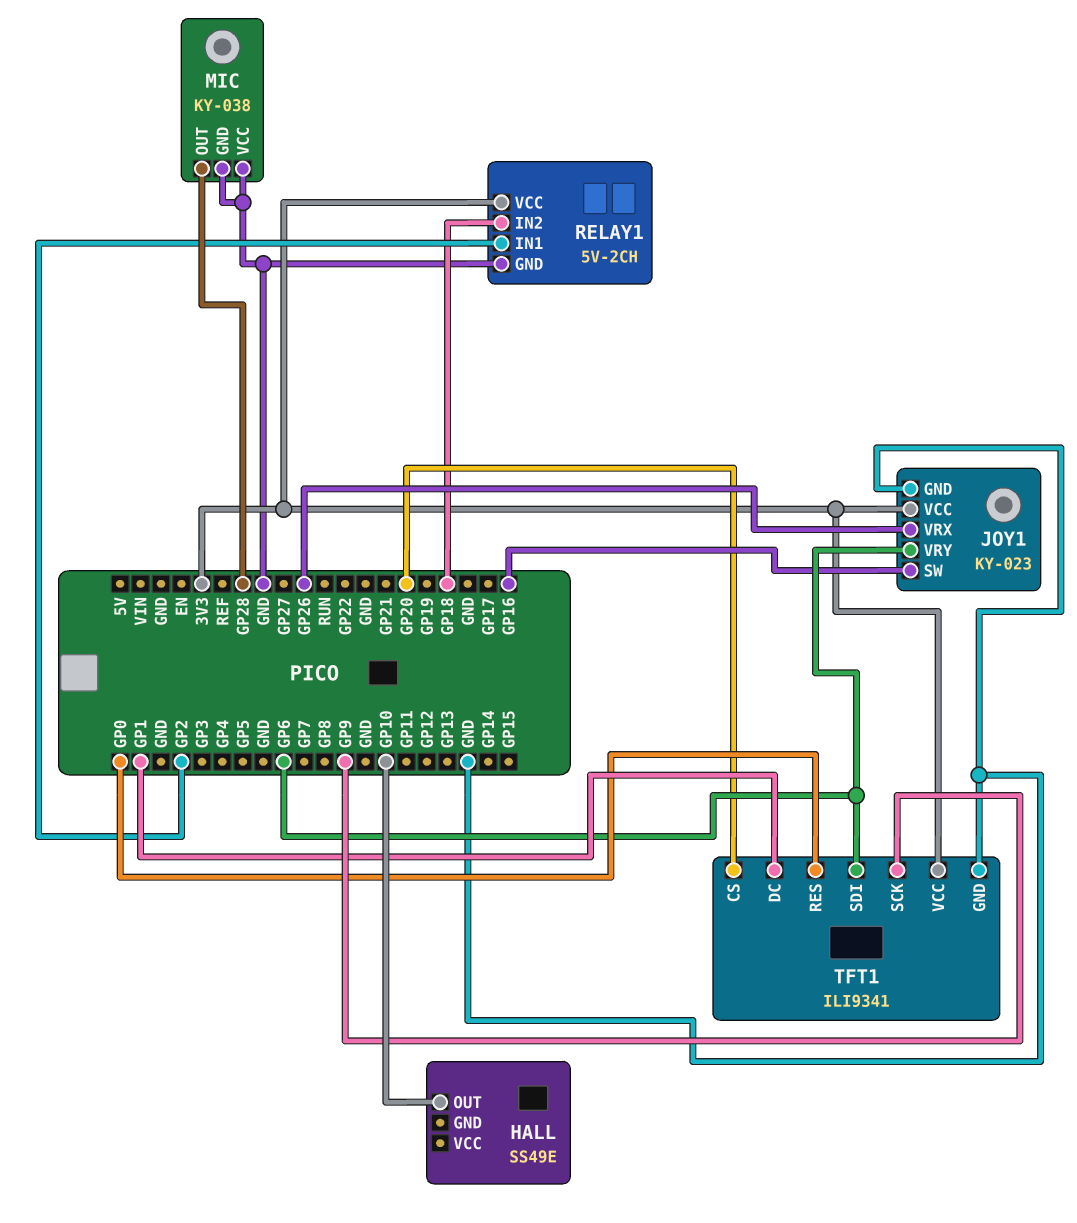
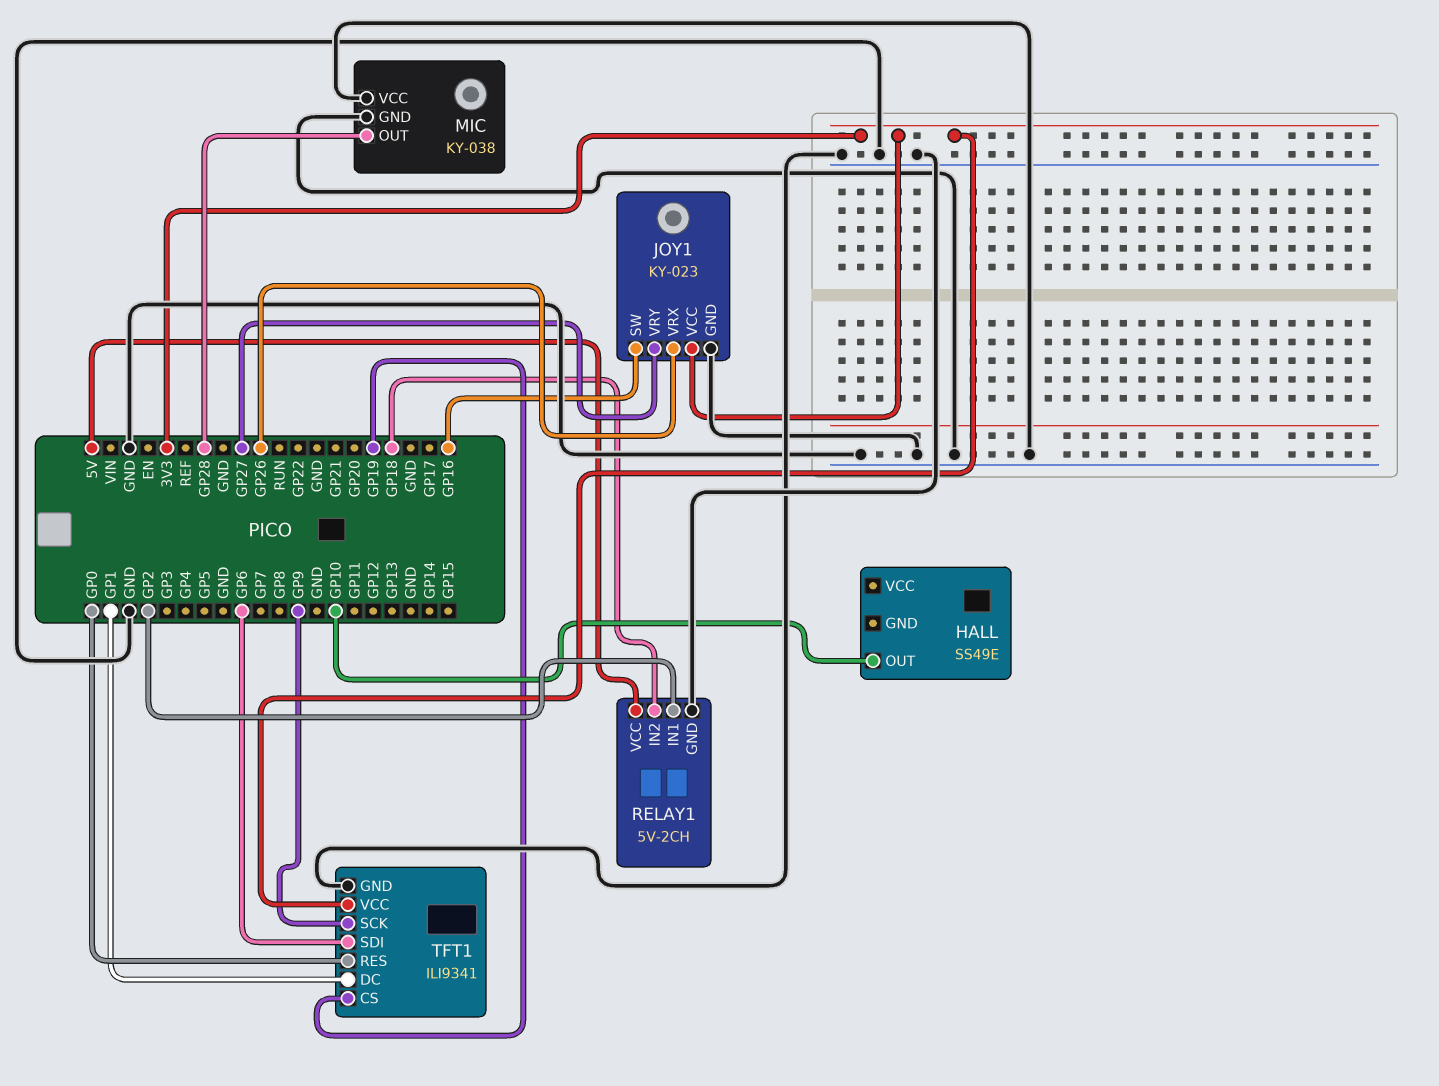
JOY1 pin VRY: GP6 -> GP27
RELAY1 pin VCC: 3V3 -> 5V
TFT1 pin CS: GP20 -> GP19

